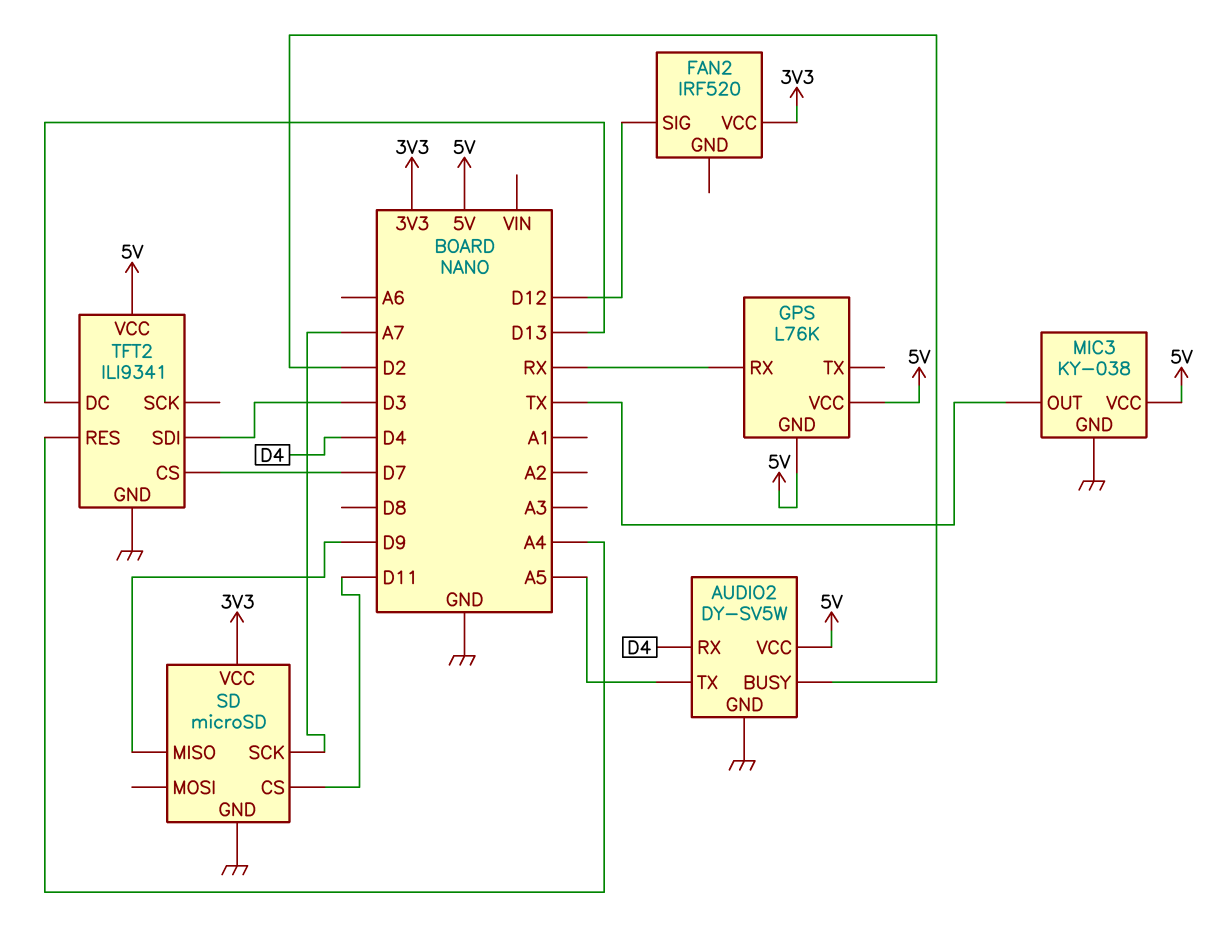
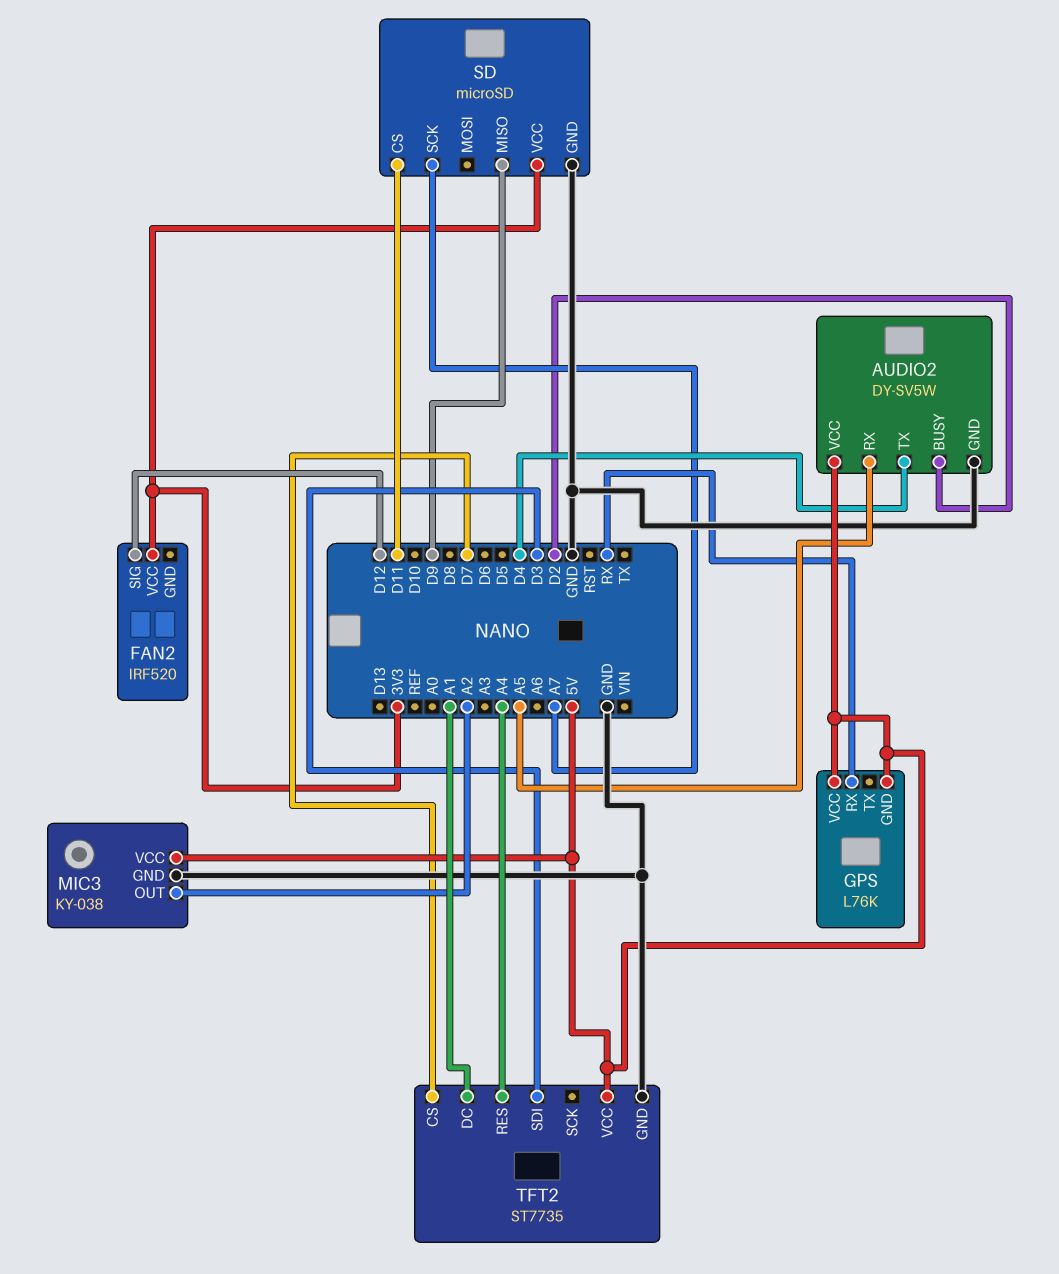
AUDIO2 pin RX: D4 -> A5
AUDIO2 pin TX: A5 -> D4
MIC3 pin OUT: TX -> A2
TFT2: ILI9341 -> ST7735
TFT2 pin DC: D13 -> A1

